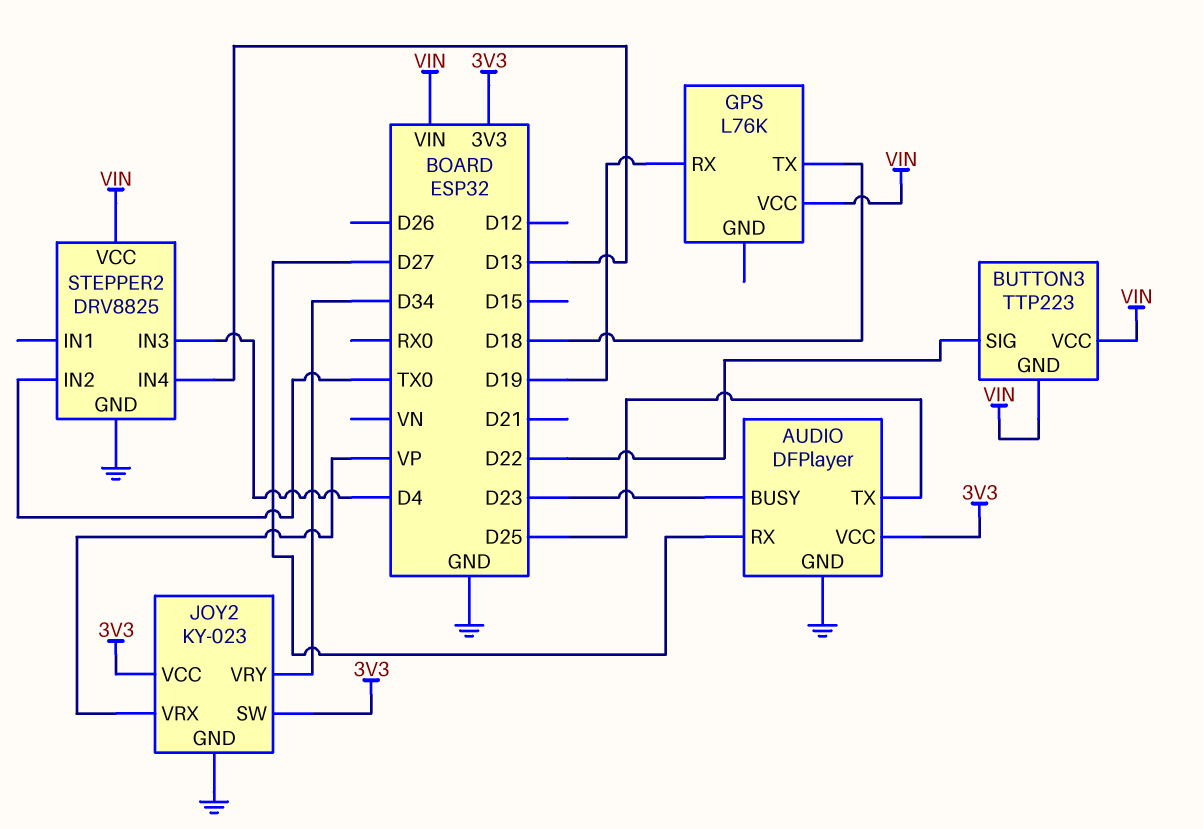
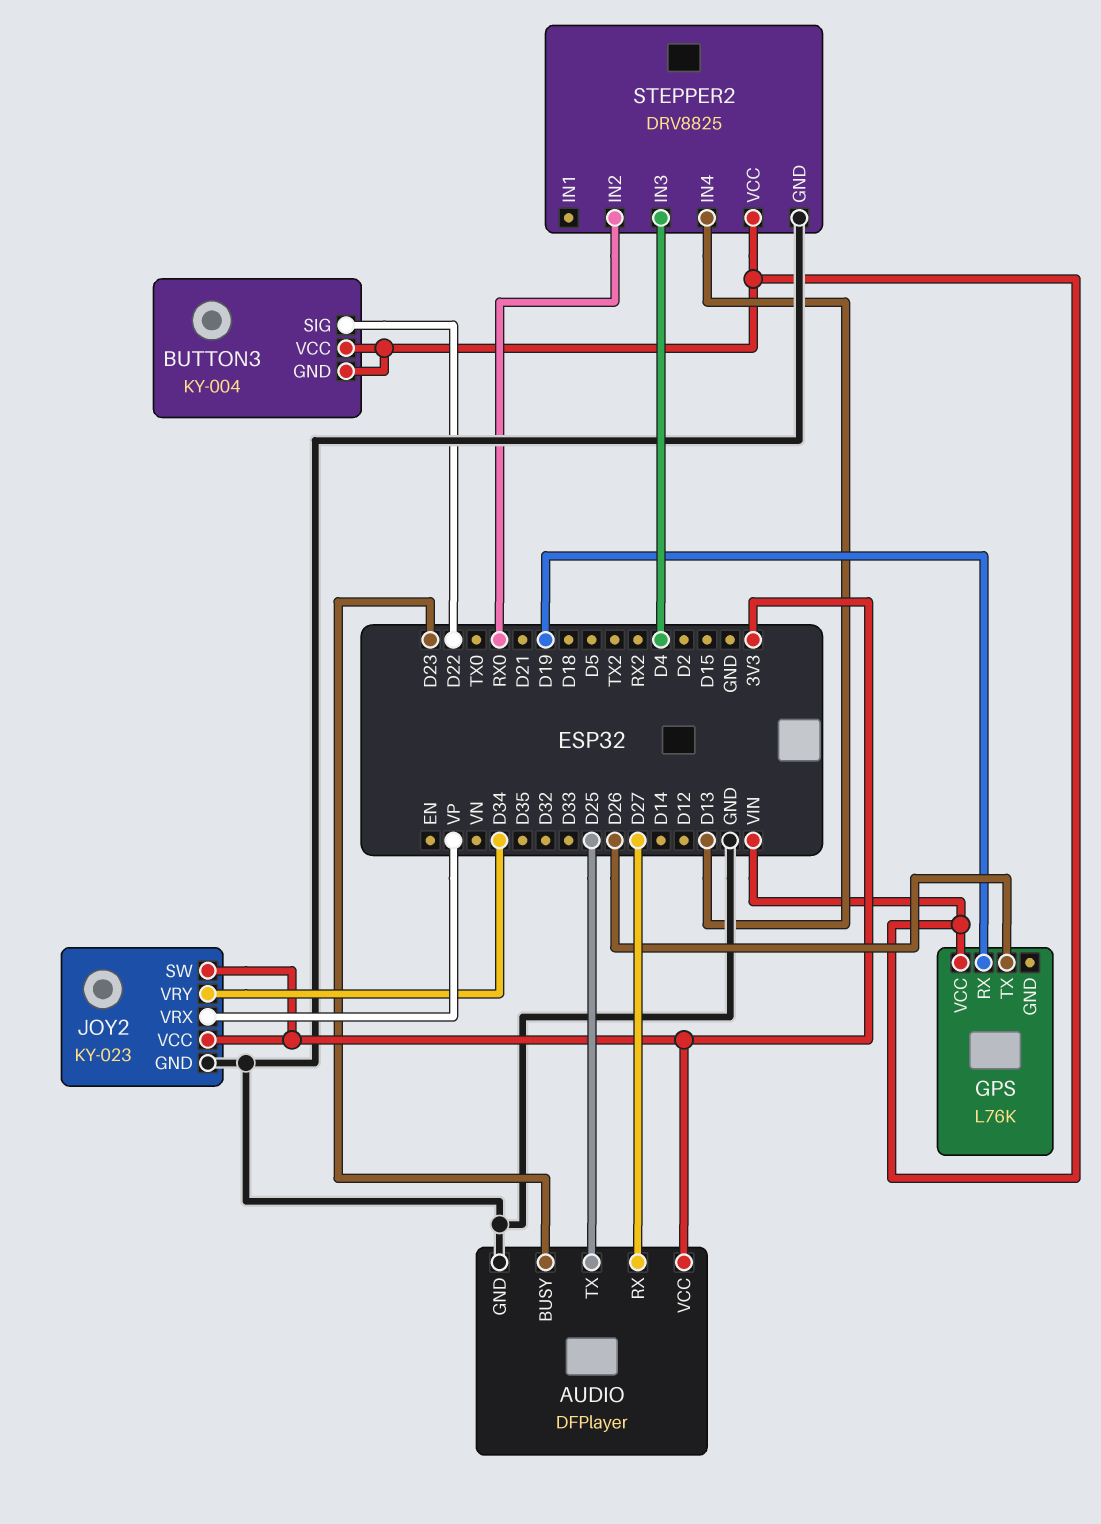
BUTTON3: TTP223 -> KY-004
GPS pin TX: D18 -> D26
STEPPER2 pin IN2: TX0 -> RX0

